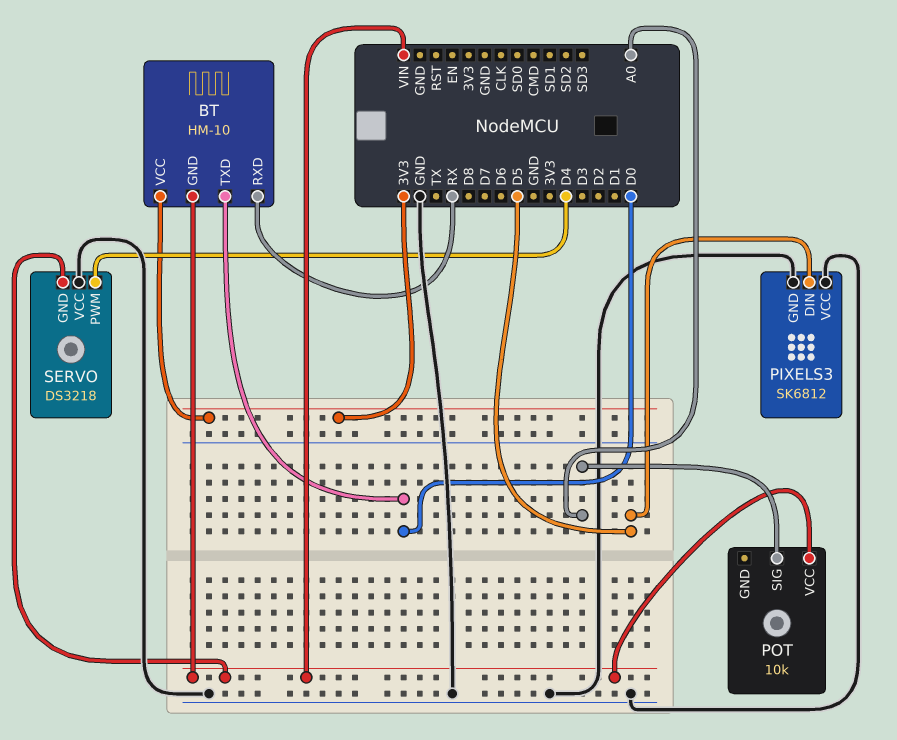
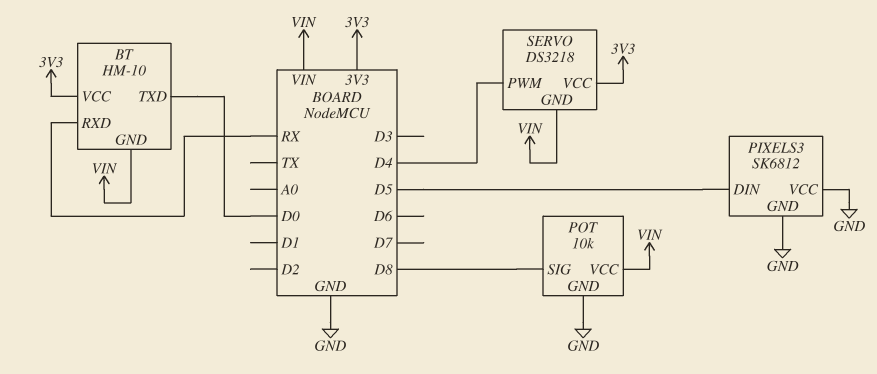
POT pin GND: none -> GND
POT pin SIG: A0 -> D8
SERVO pin VCC: GND -> 3V3

